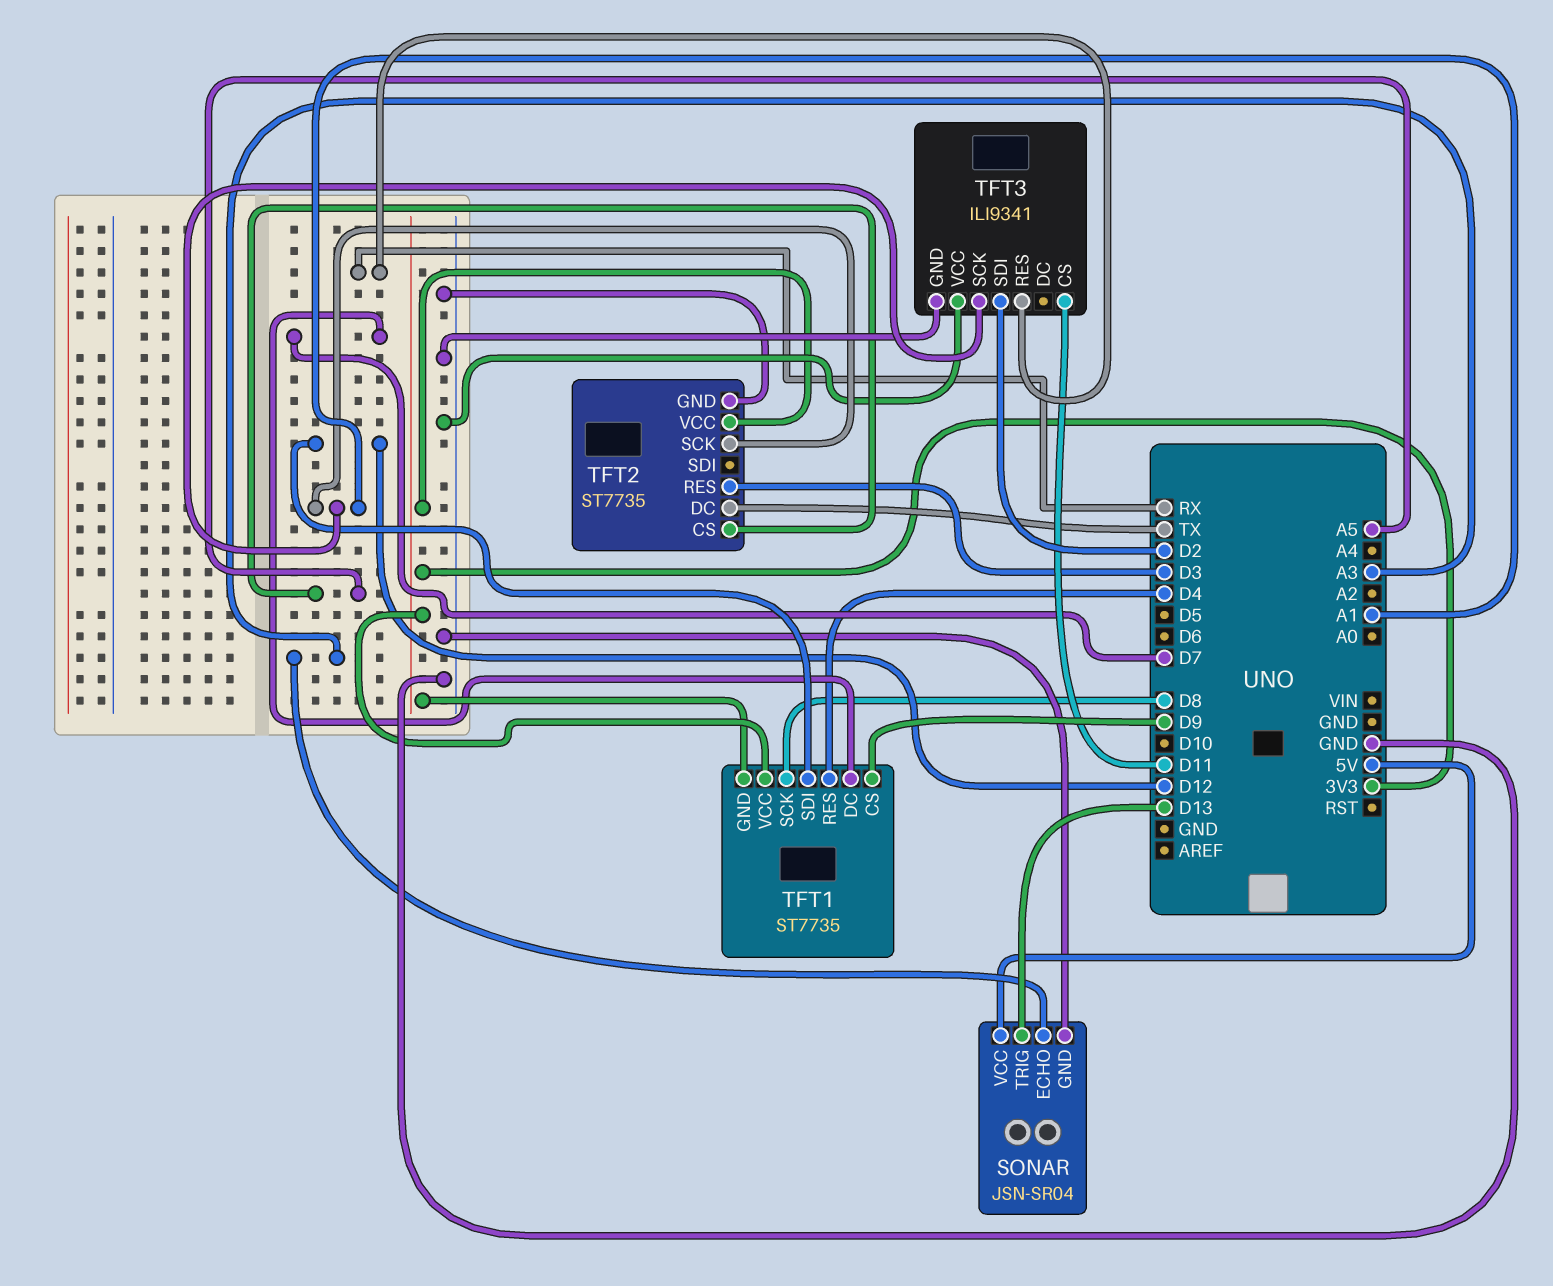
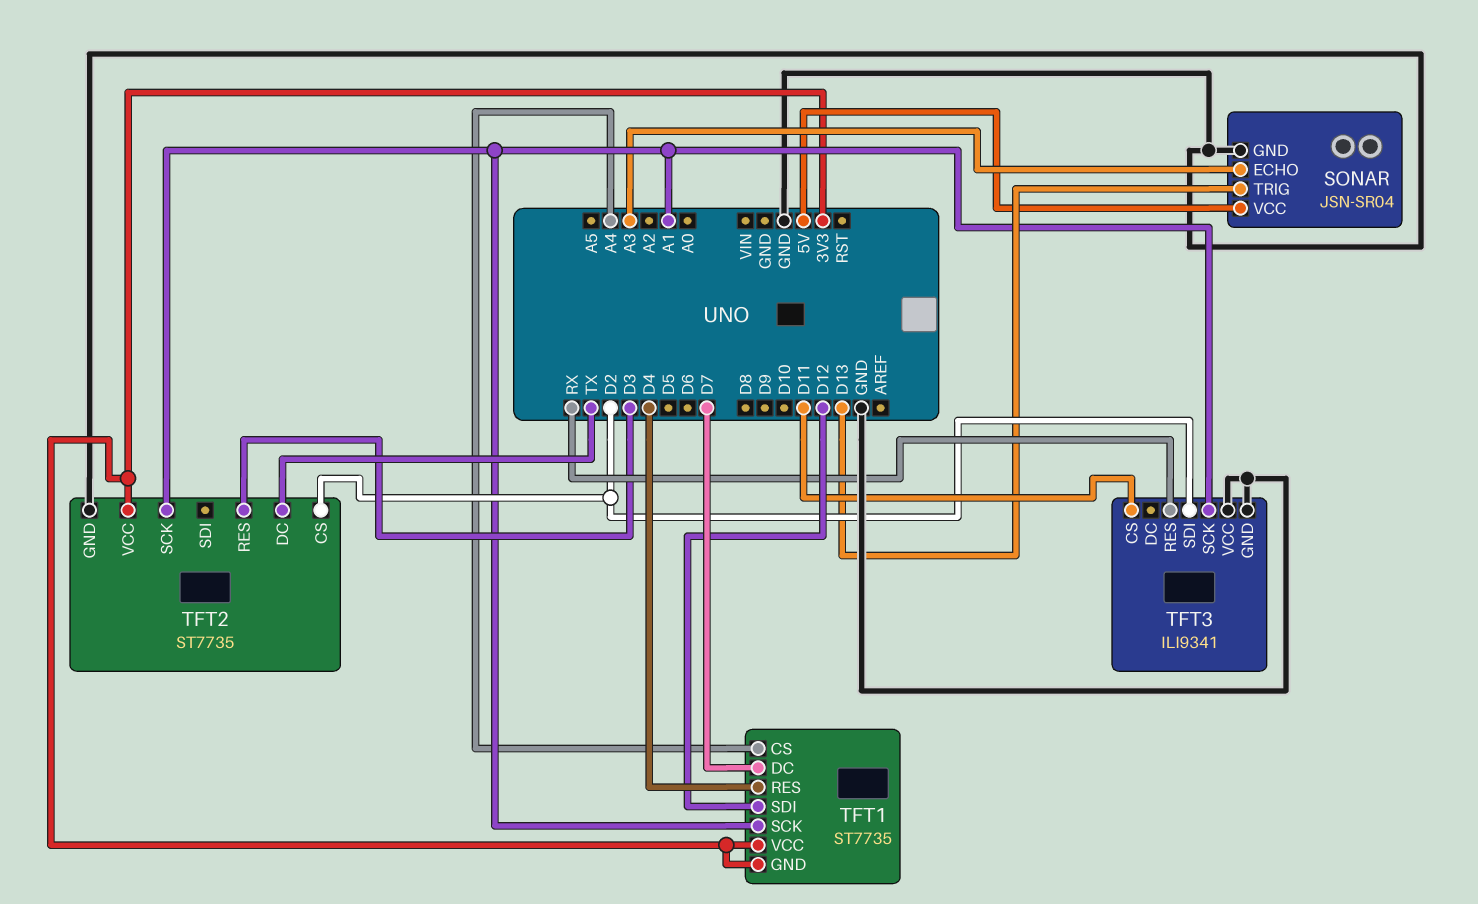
TFT1 pin CS: D9 -> A4
TFT1 pin SCK: D8 -> A1
TFT2 pin CS: A5 -> D2

